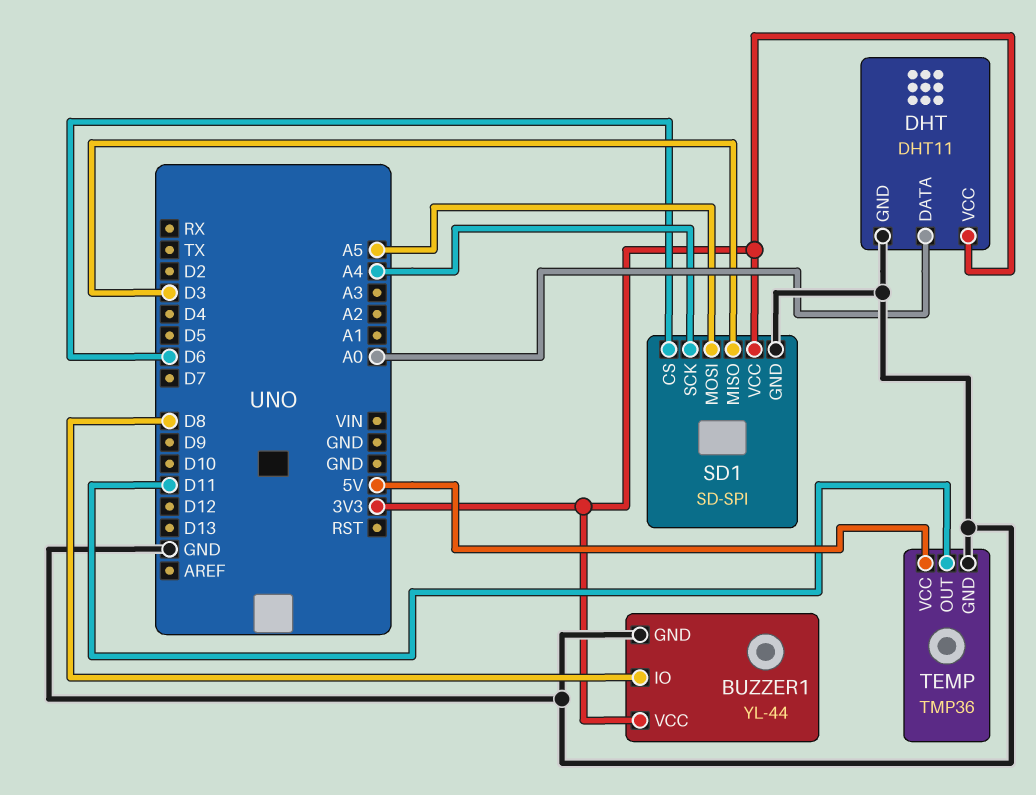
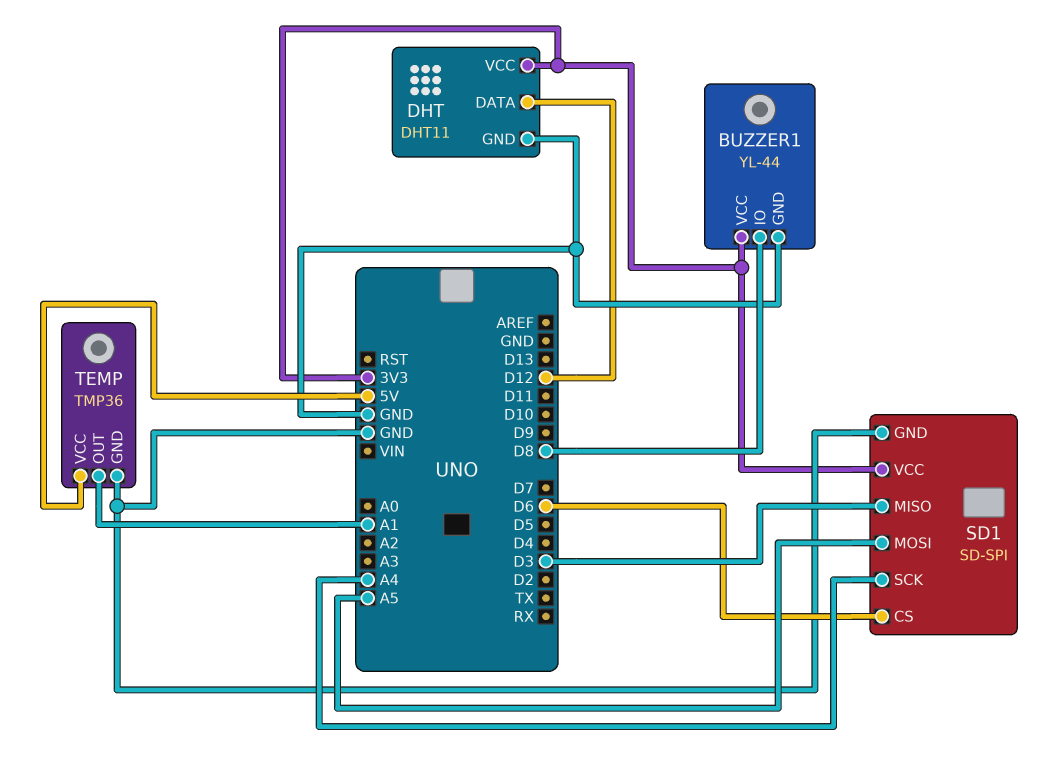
DHT pin DATA: A0 -> D12
TEMP pin OUT: D11 -> A1

